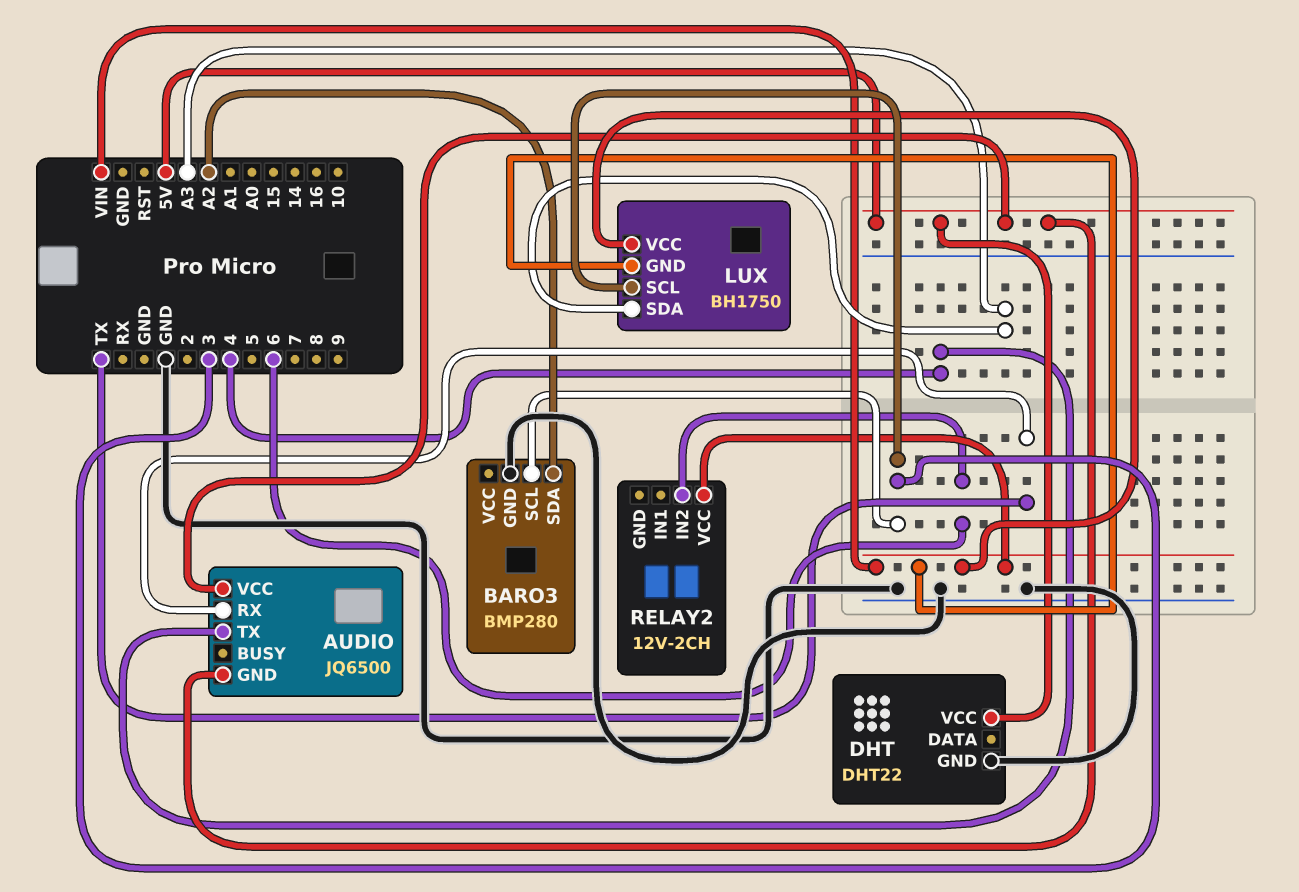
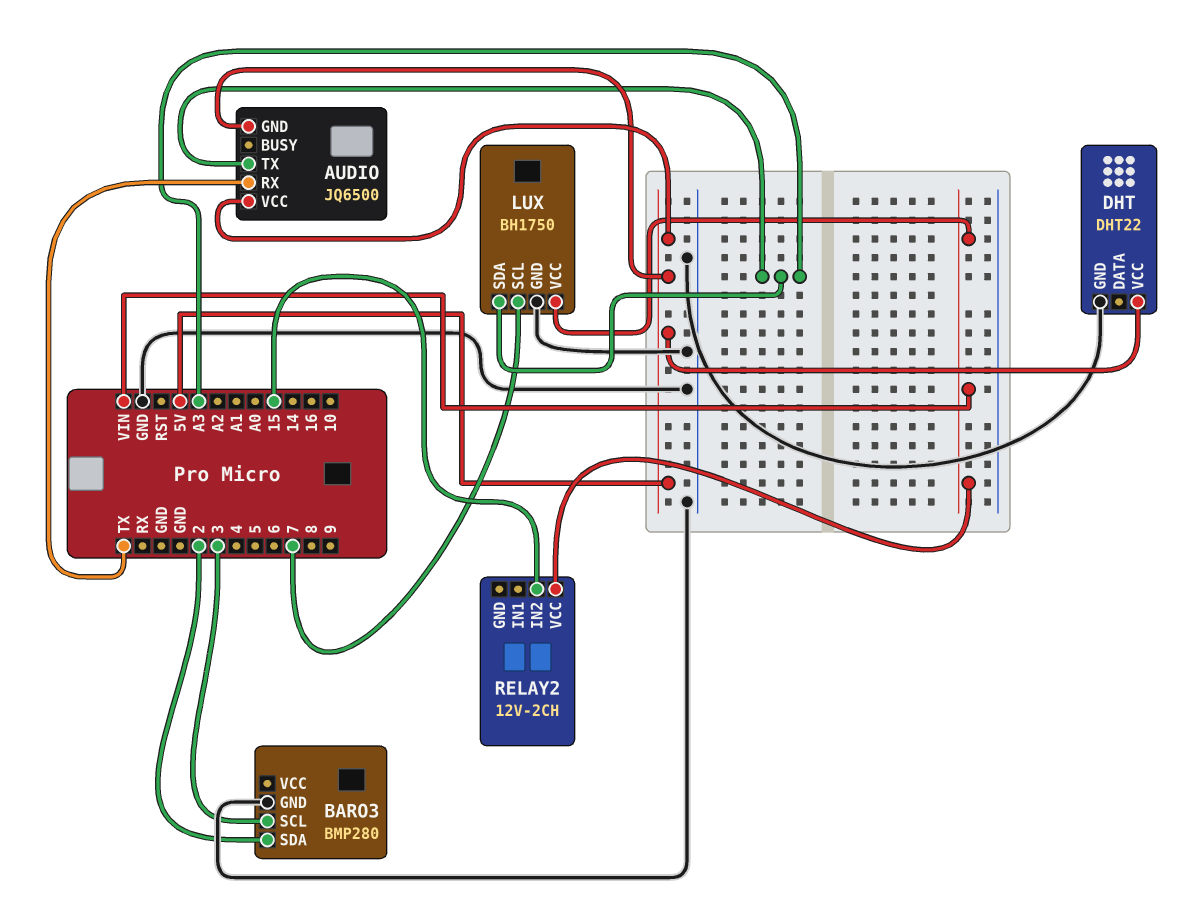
AUDIO pin TX: 4 -> A3
BARO3 pin SDA: A2 -> 2
LUX pin GND: VIN -> GND
LUX pin SCL: 3 -> 7
RELAY2 pin IN2: 6 -> 15

